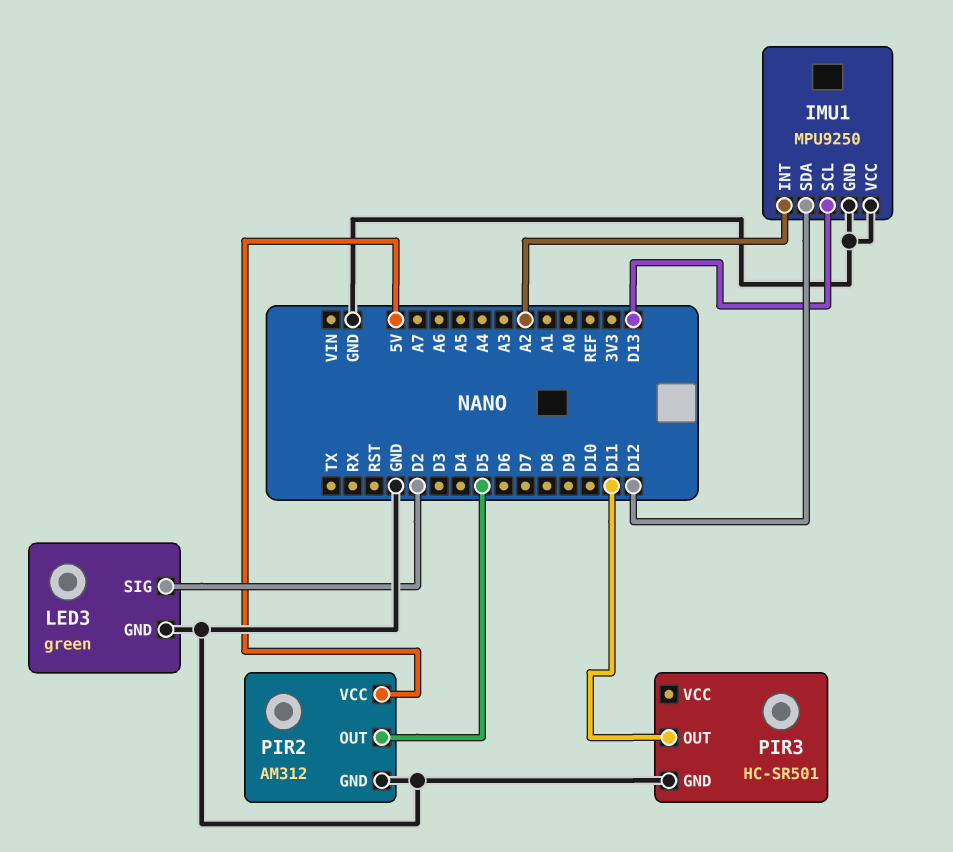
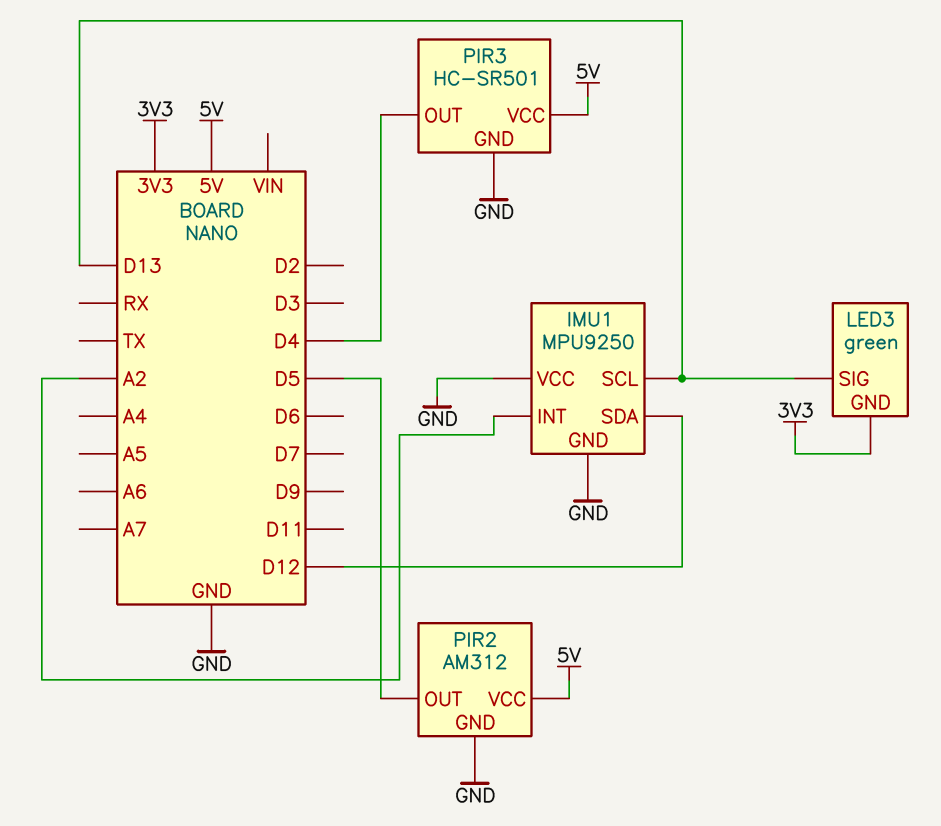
LED3 pin GND: GND -> 3V3
LED3 pin SIG: D2 -> D13
PIR3 pin OUT: D11 -> D4
PIR3 pin VCC: none -> 5V

